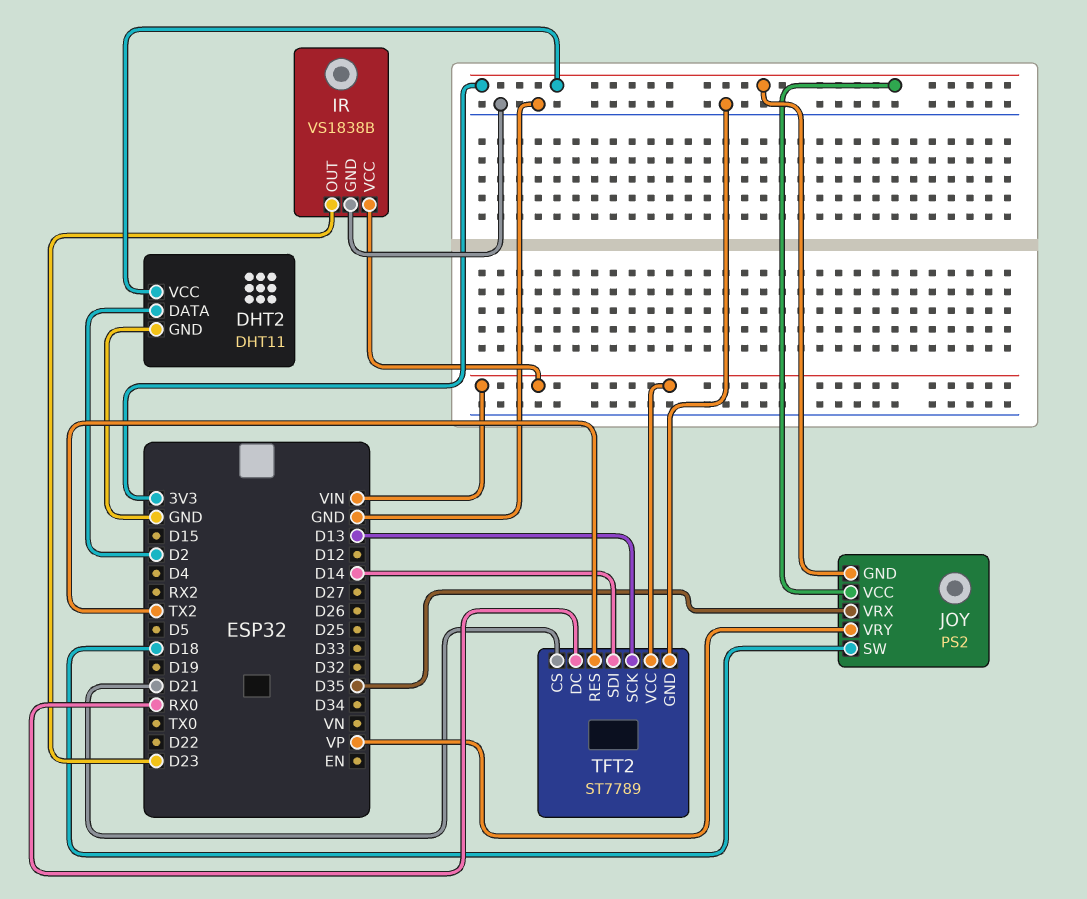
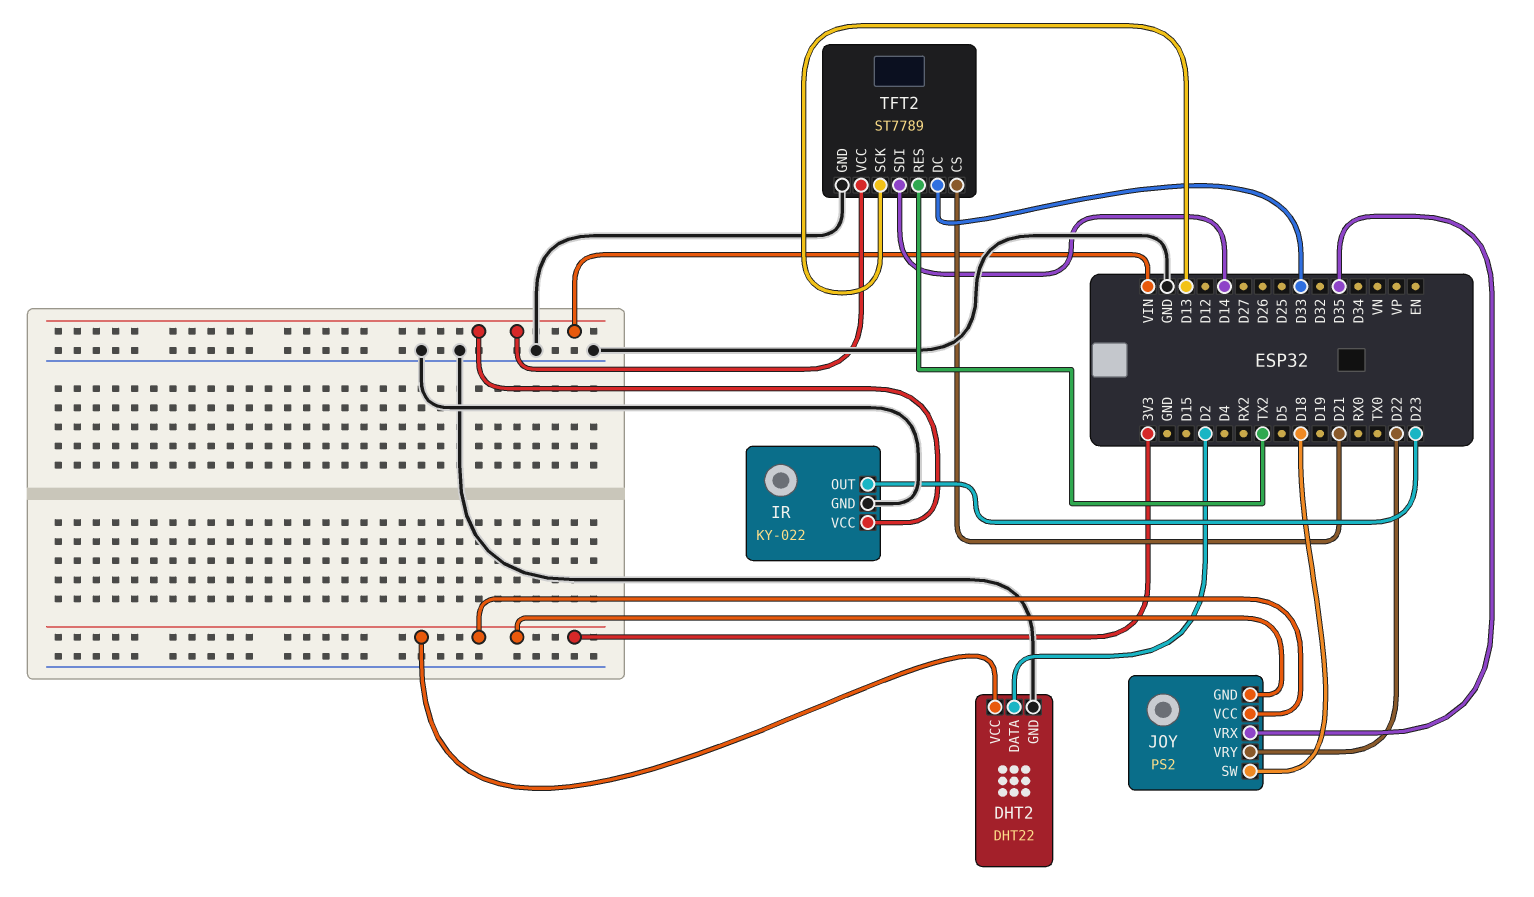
DHT2: DHT11 -> DHT22
IR: VS1838B -> KY-022
JOY pin VRY: VP -> D22
TFT2 pin DC: RX0 -> D33

